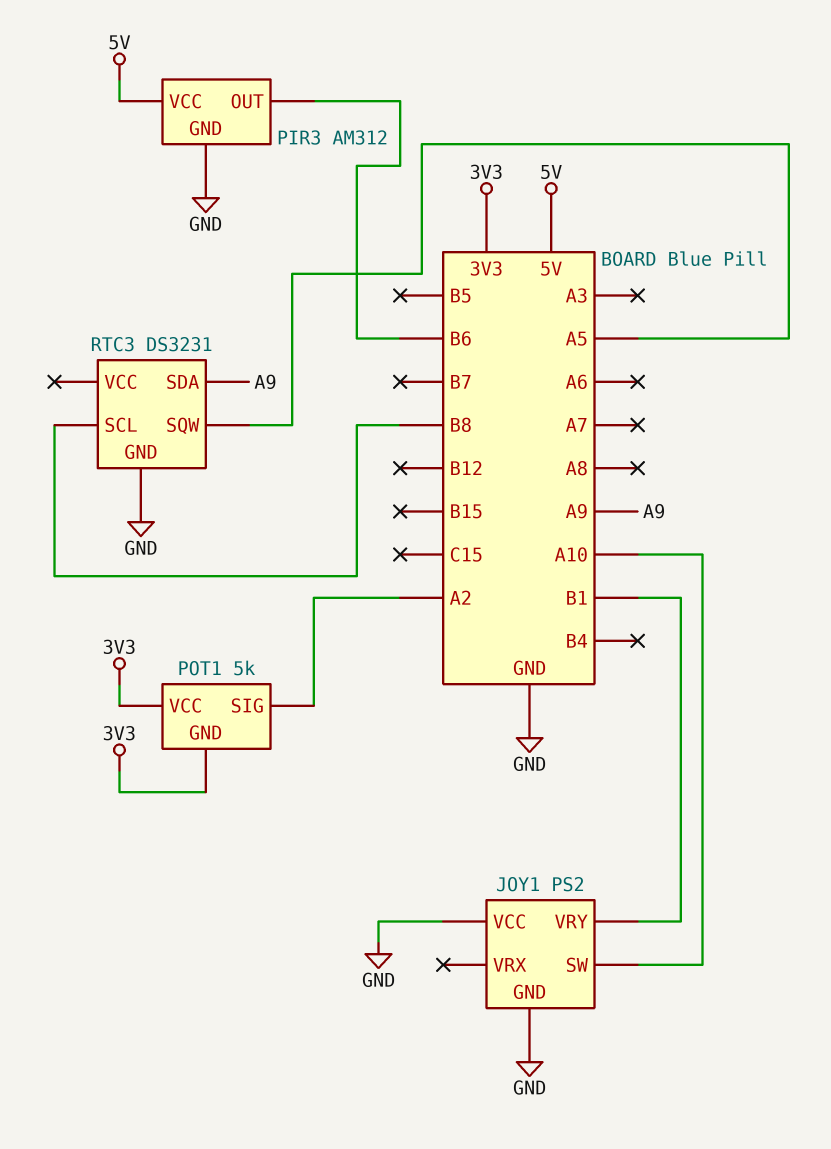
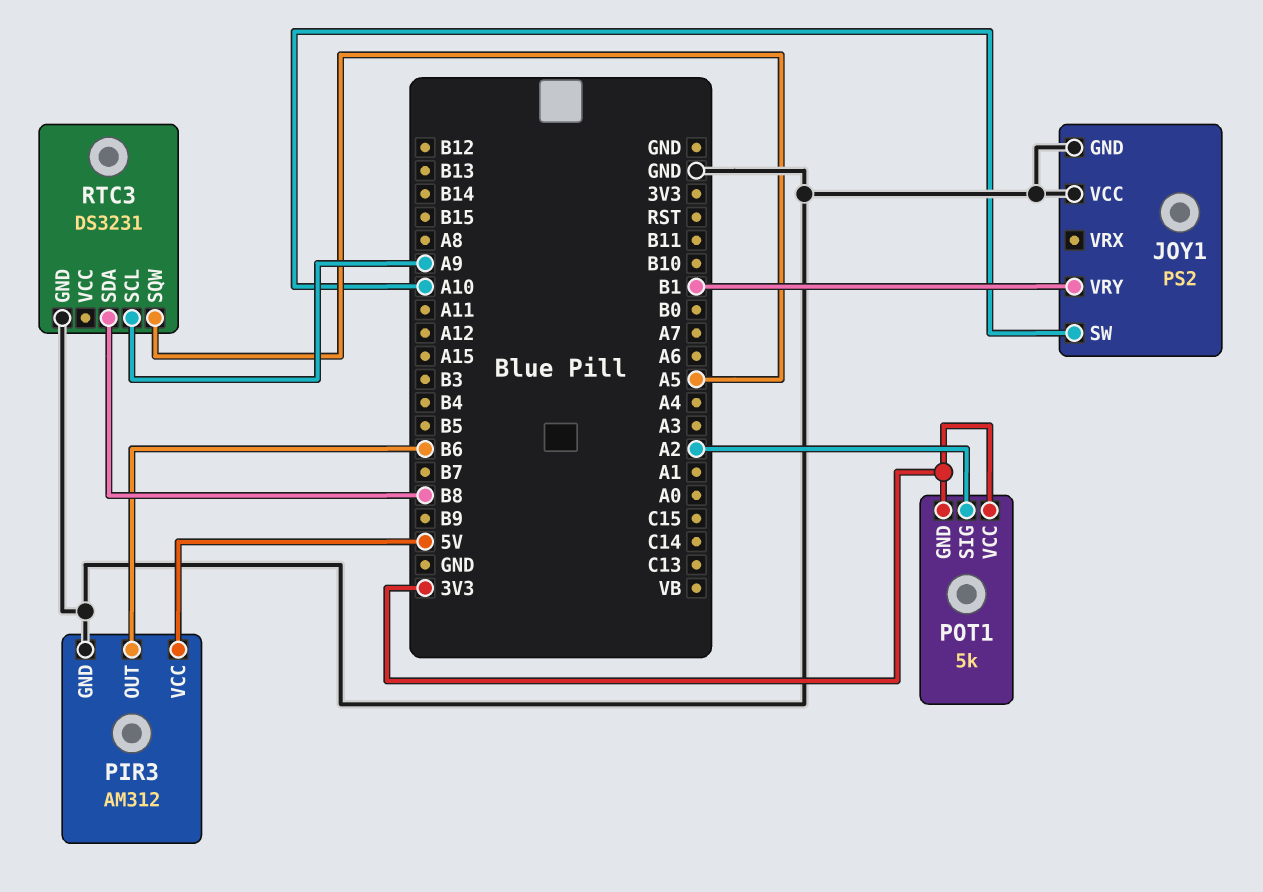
RTC3 pin SCL: B8 -> A9
RTC3 pin SDA: A9 -> B8

